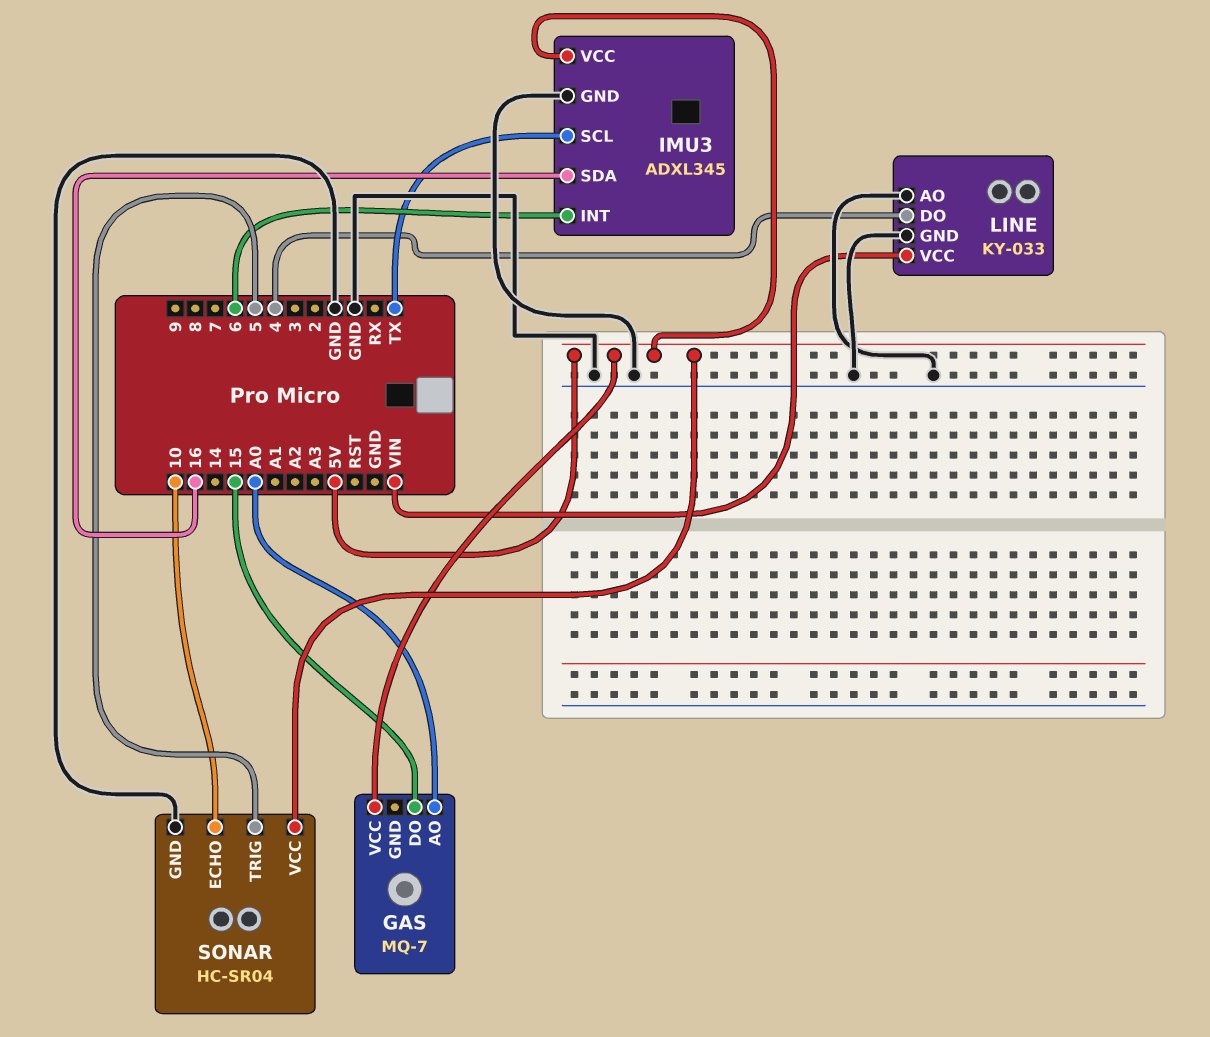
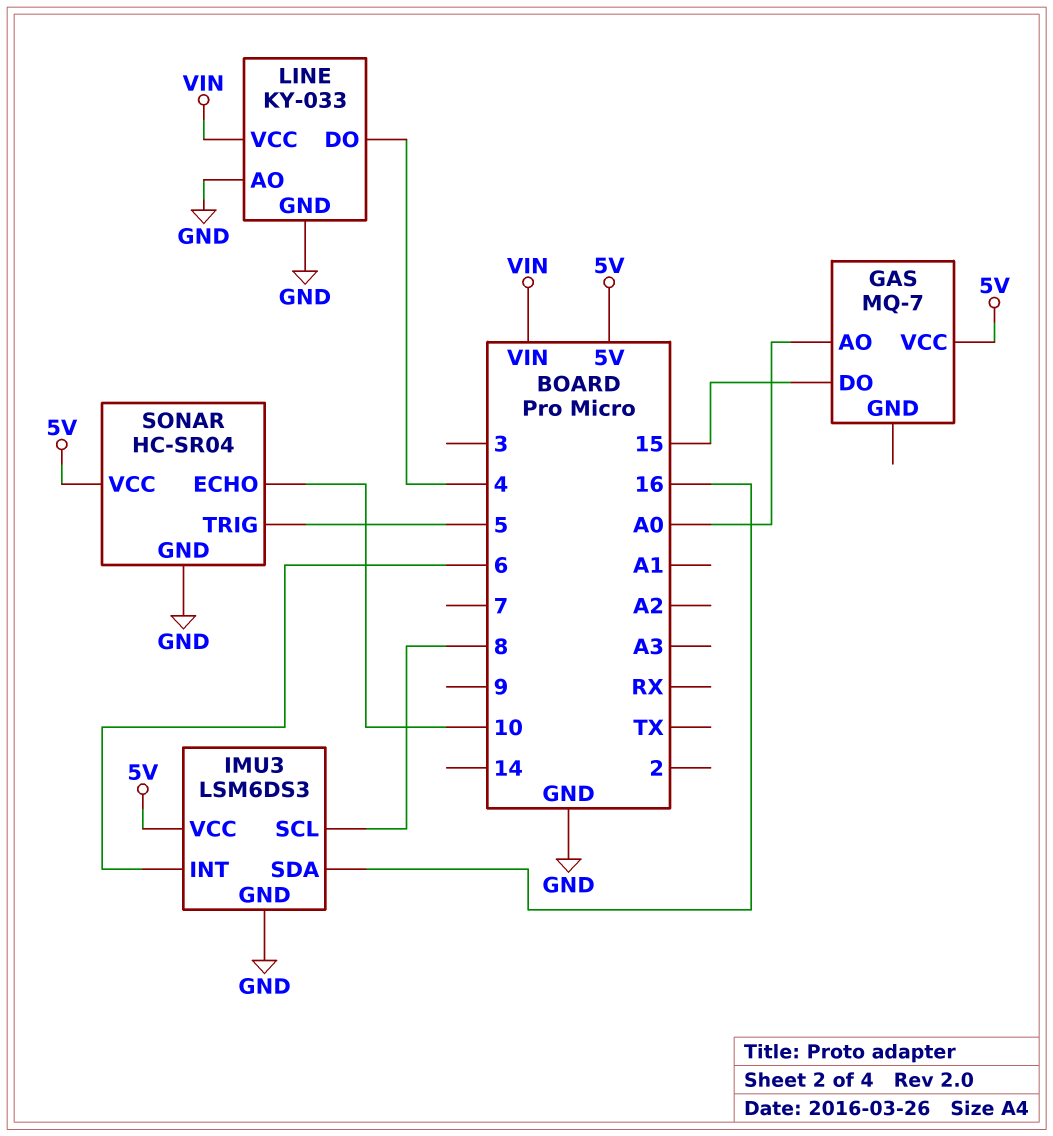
IMU3: ADXL345 -> LSM6DS3
IMU3 pin SCL: TX -> 8

